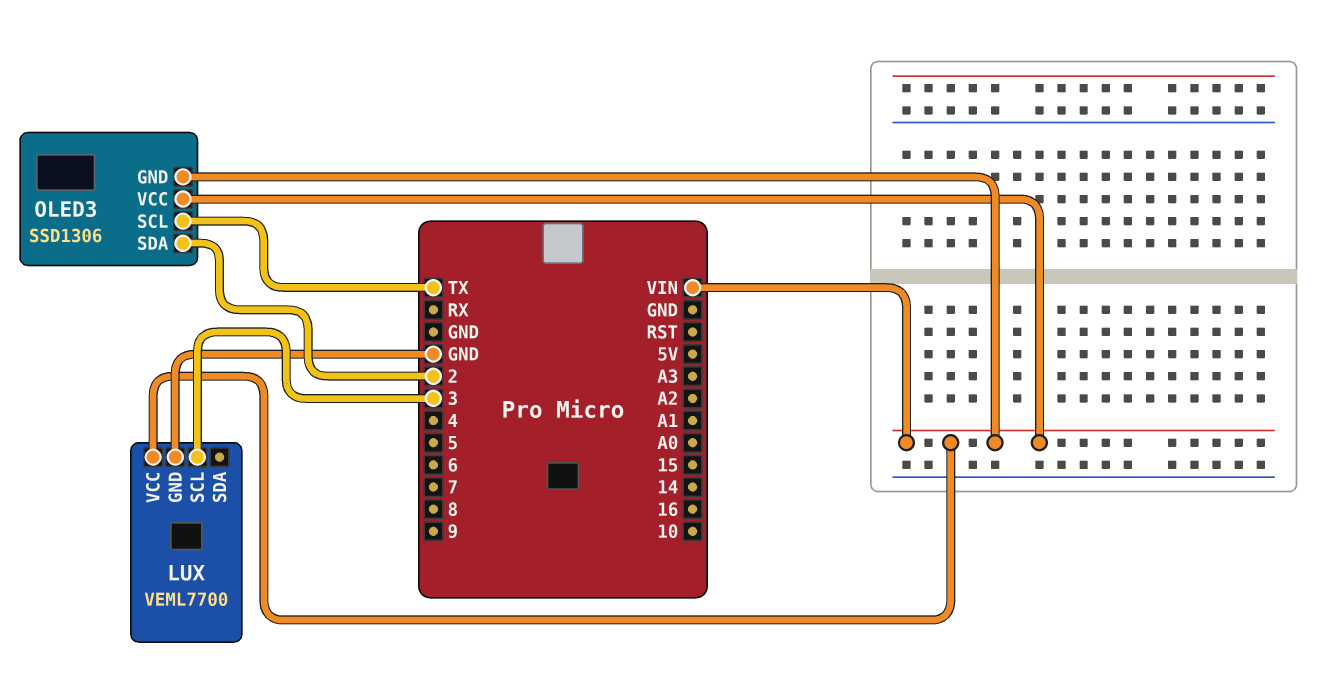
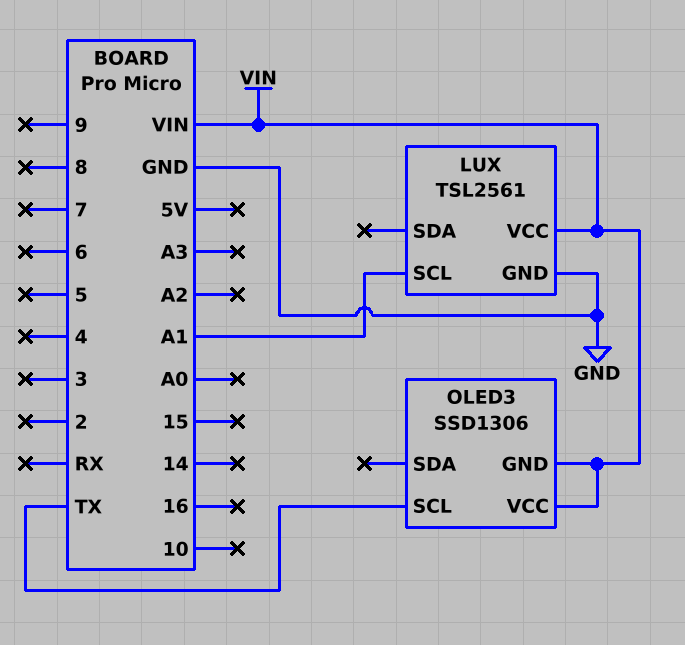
LUX: VEML7700 -> TSL2561
LUX pin SCL: 3 -> A1
OLED3 pin SDA: 2 -> none

